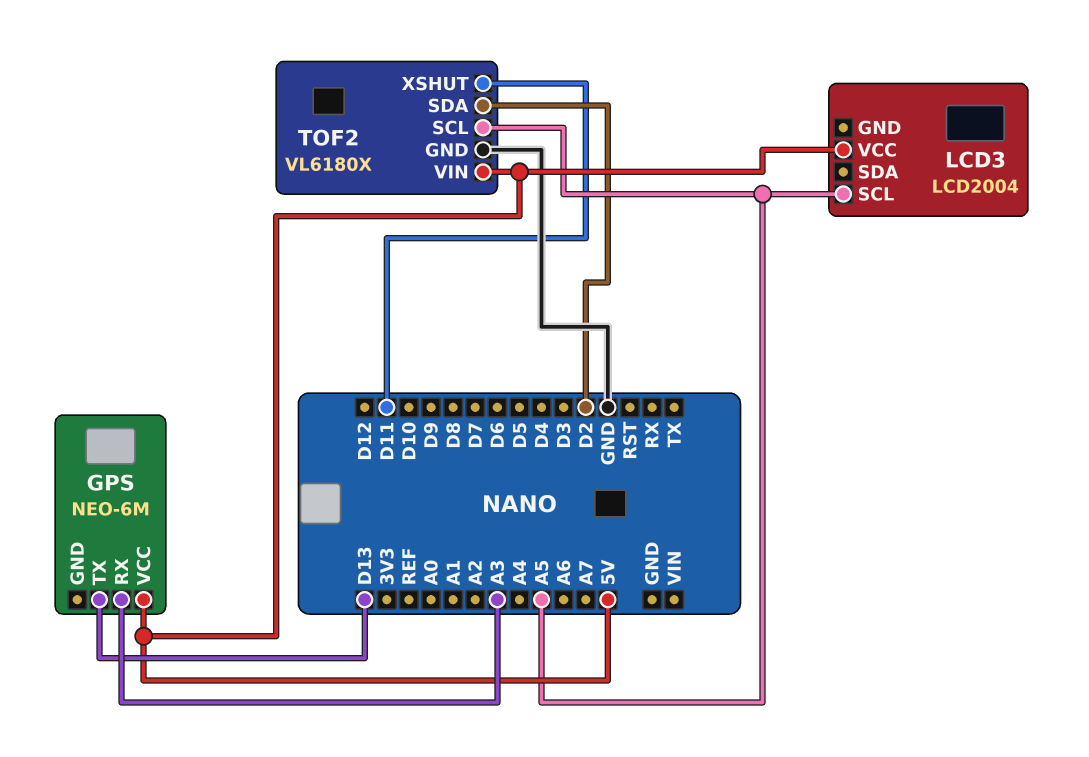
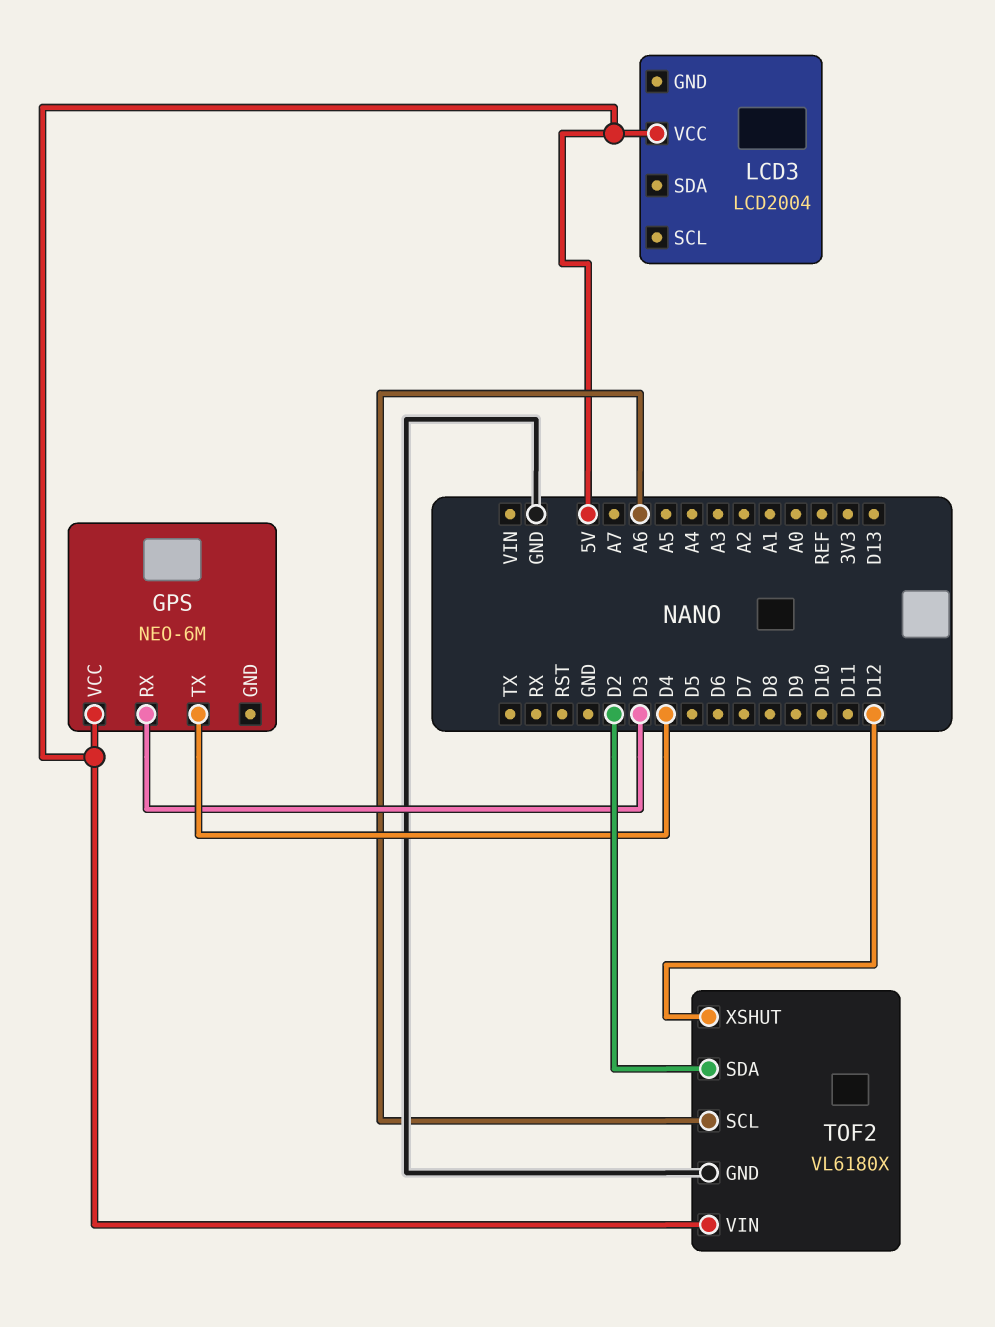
GPS pin RX: A3 -> D3
GPS pin TX: D13 -> D4
LCD3 pin SCL: A5 -> none
TOF2 pin SCL: A5 -> A6
TOF2 pin XSHUT: D11 -> D12

